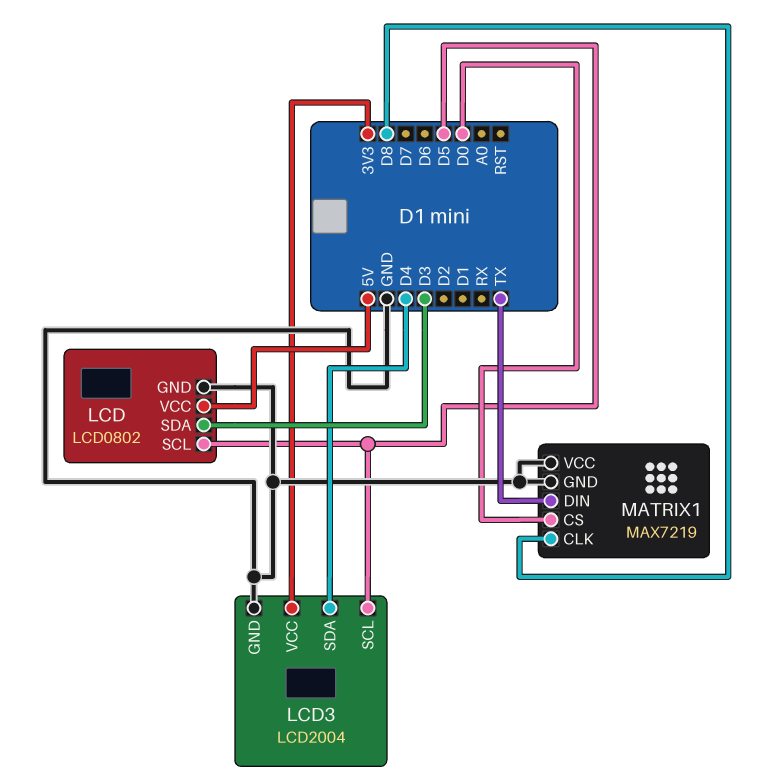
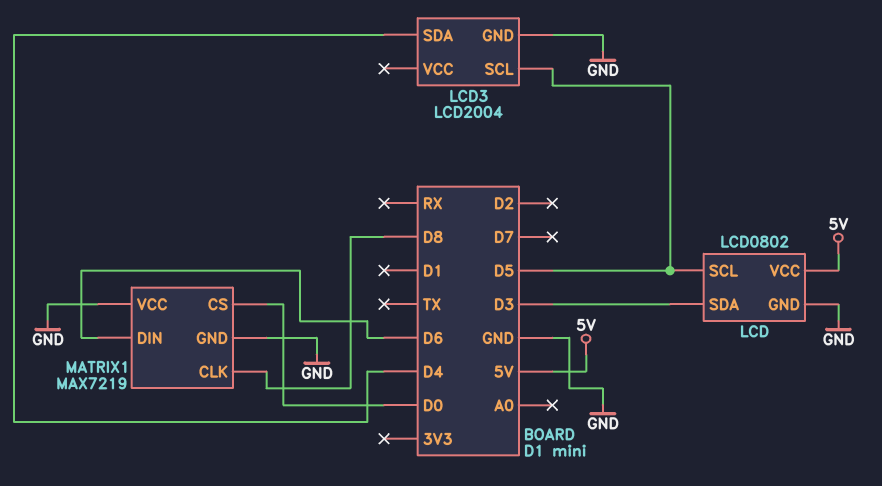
LCD3 pin VCC: 3V3 -> none
MATRIX1 pin DIN: TX -> D6

